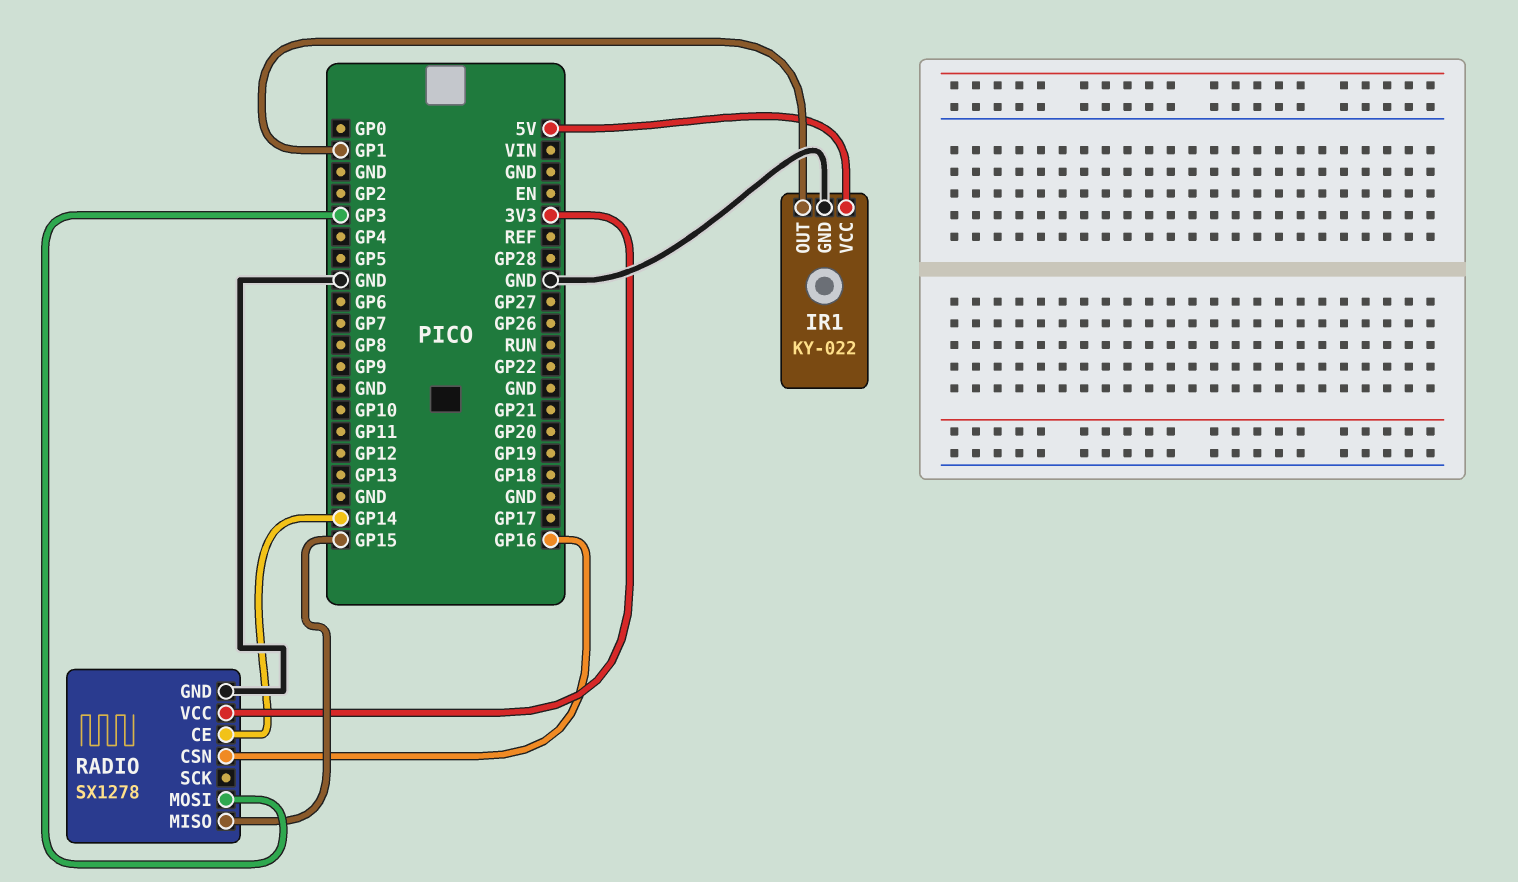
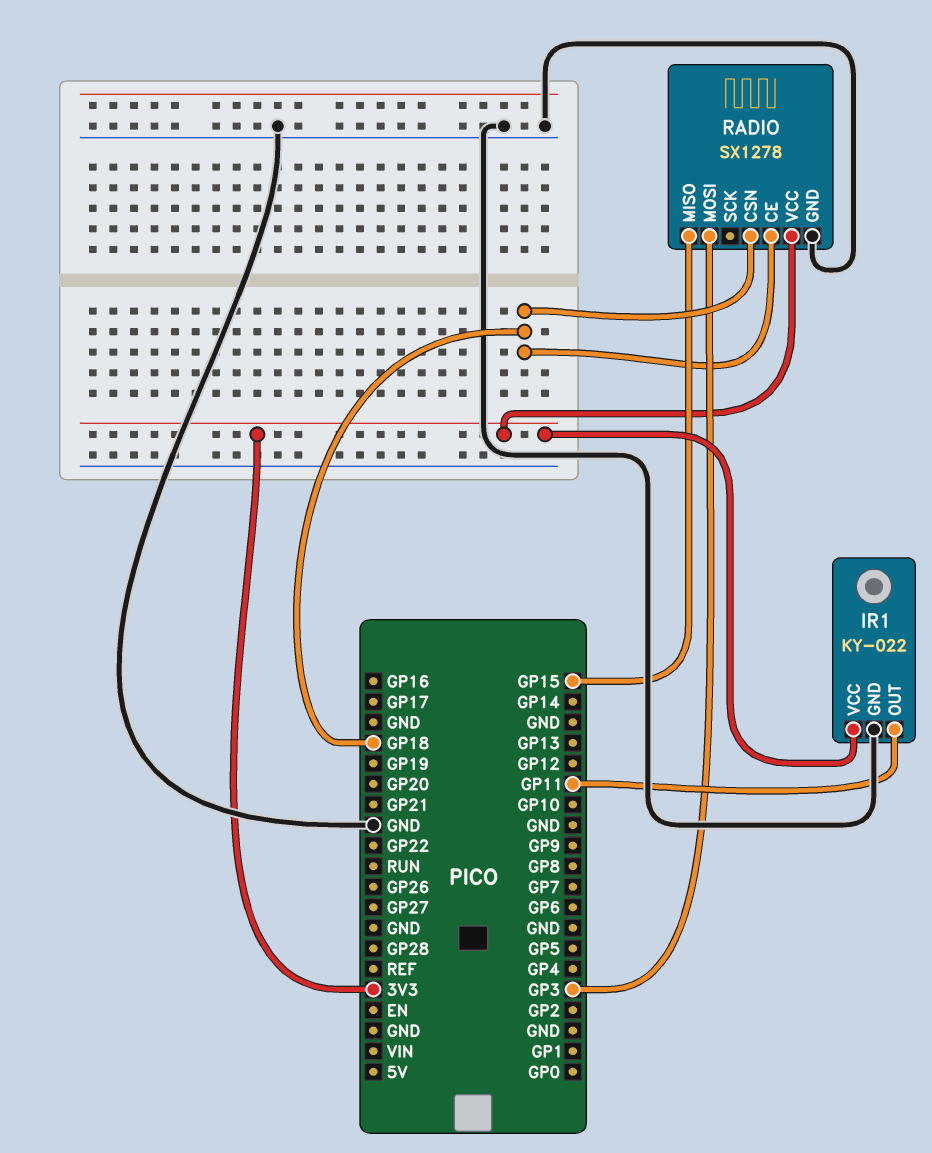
IR1 pin OUT: GP1 -> GP11
IR1 pin VCC: 5V -> 3V3
RADIO pin CE: GP14 -> GP18
RADIO pin CSN: GP16 -> GP18

